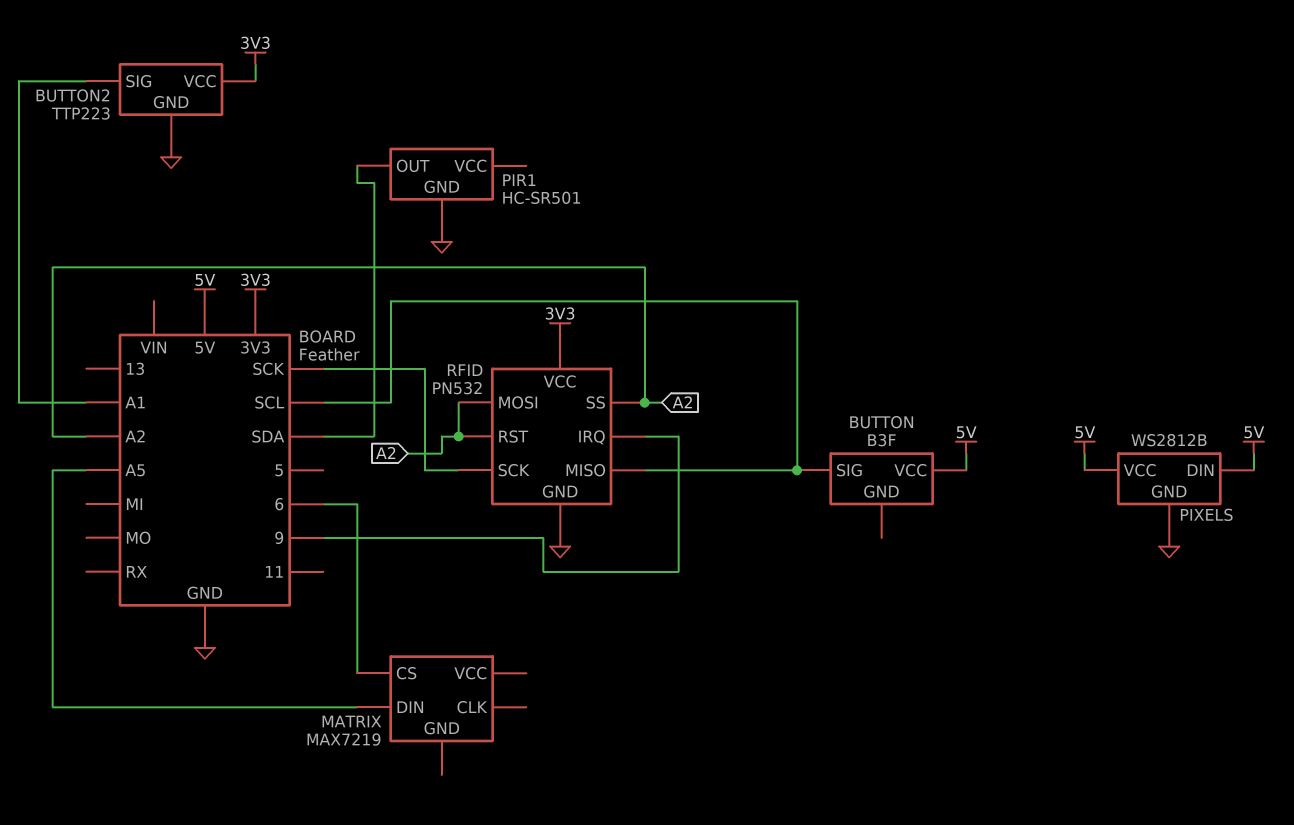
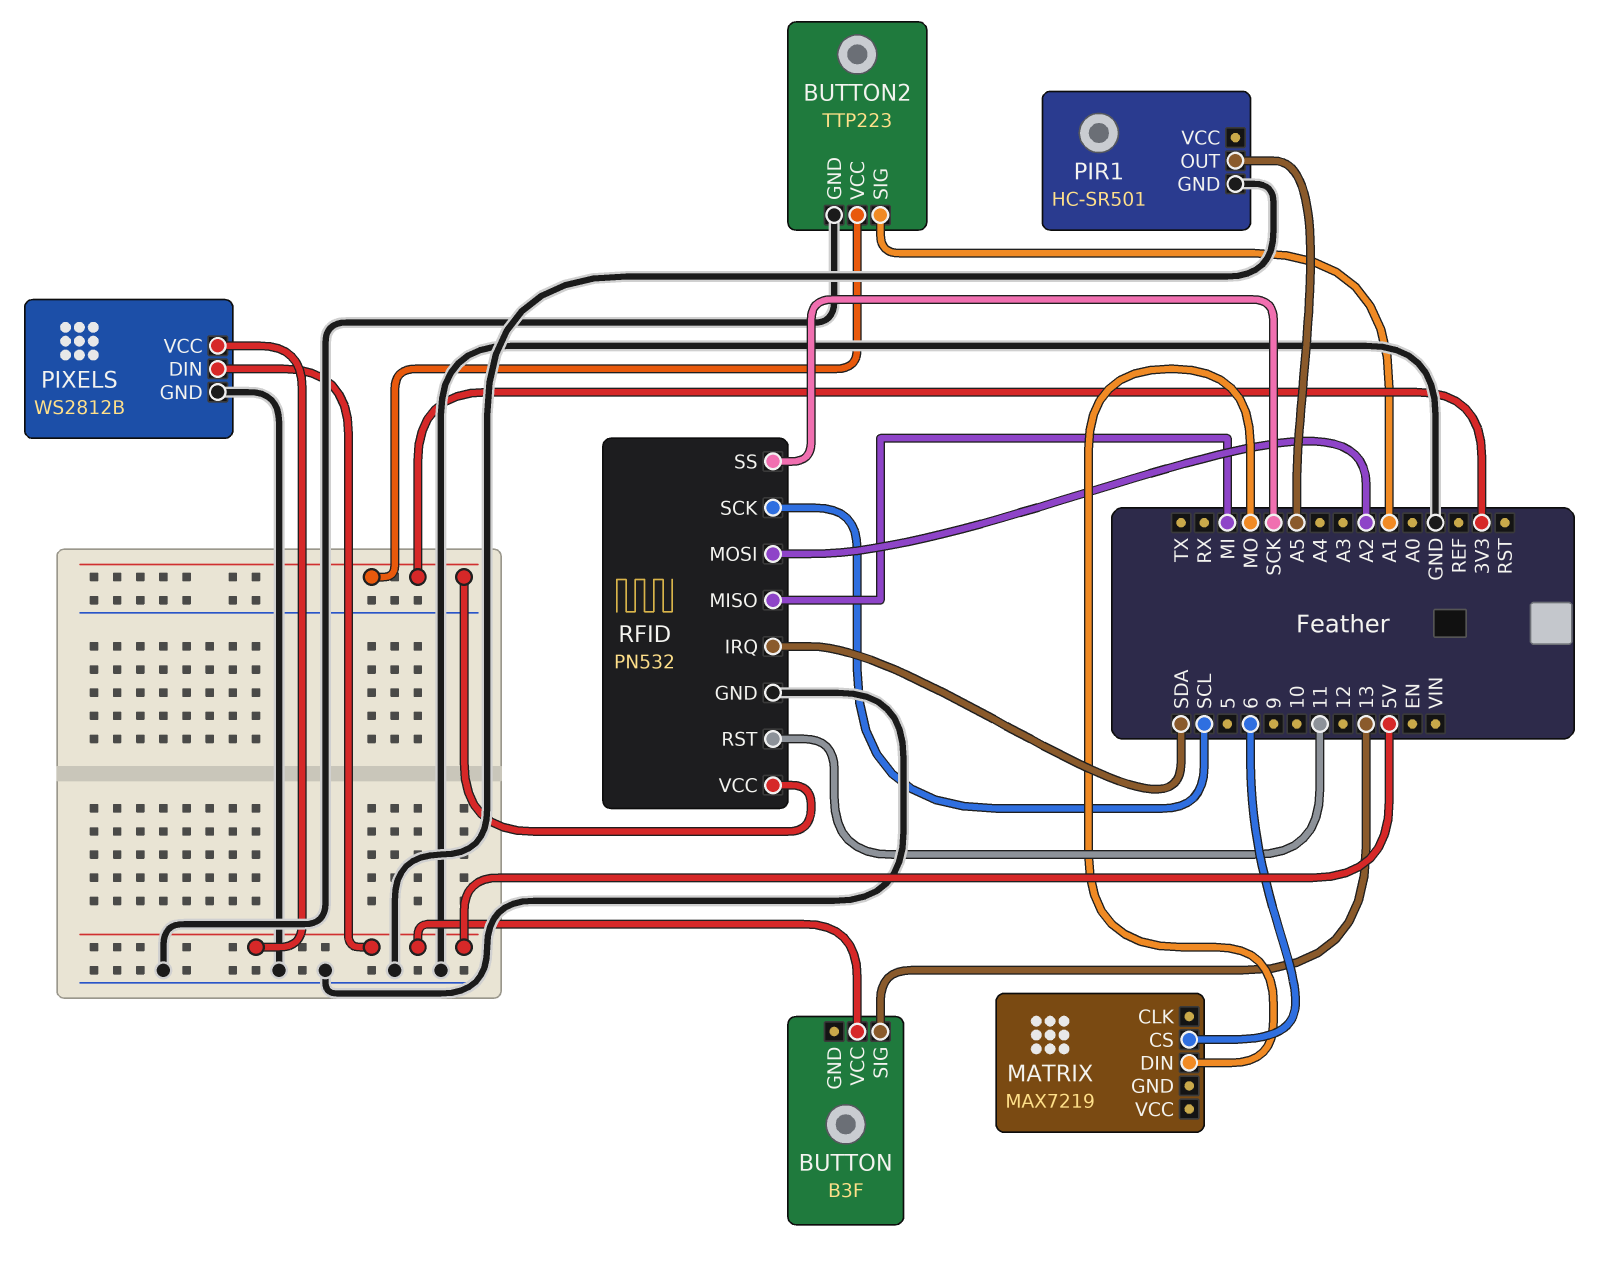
BUTTON pin SIG: SCL -> 13
MATRIX pin DIN: A5 -> MO
PIR1 pin OUT: SDA -> A5
RFID pin IRQ: 9 -> SDA
RFID pin MISO: SCL -> MI
RFID pin RST: A2 -> 11
RFID pin SCK: SCK -> SCL
RFID pin SS: A2 -> SCK

